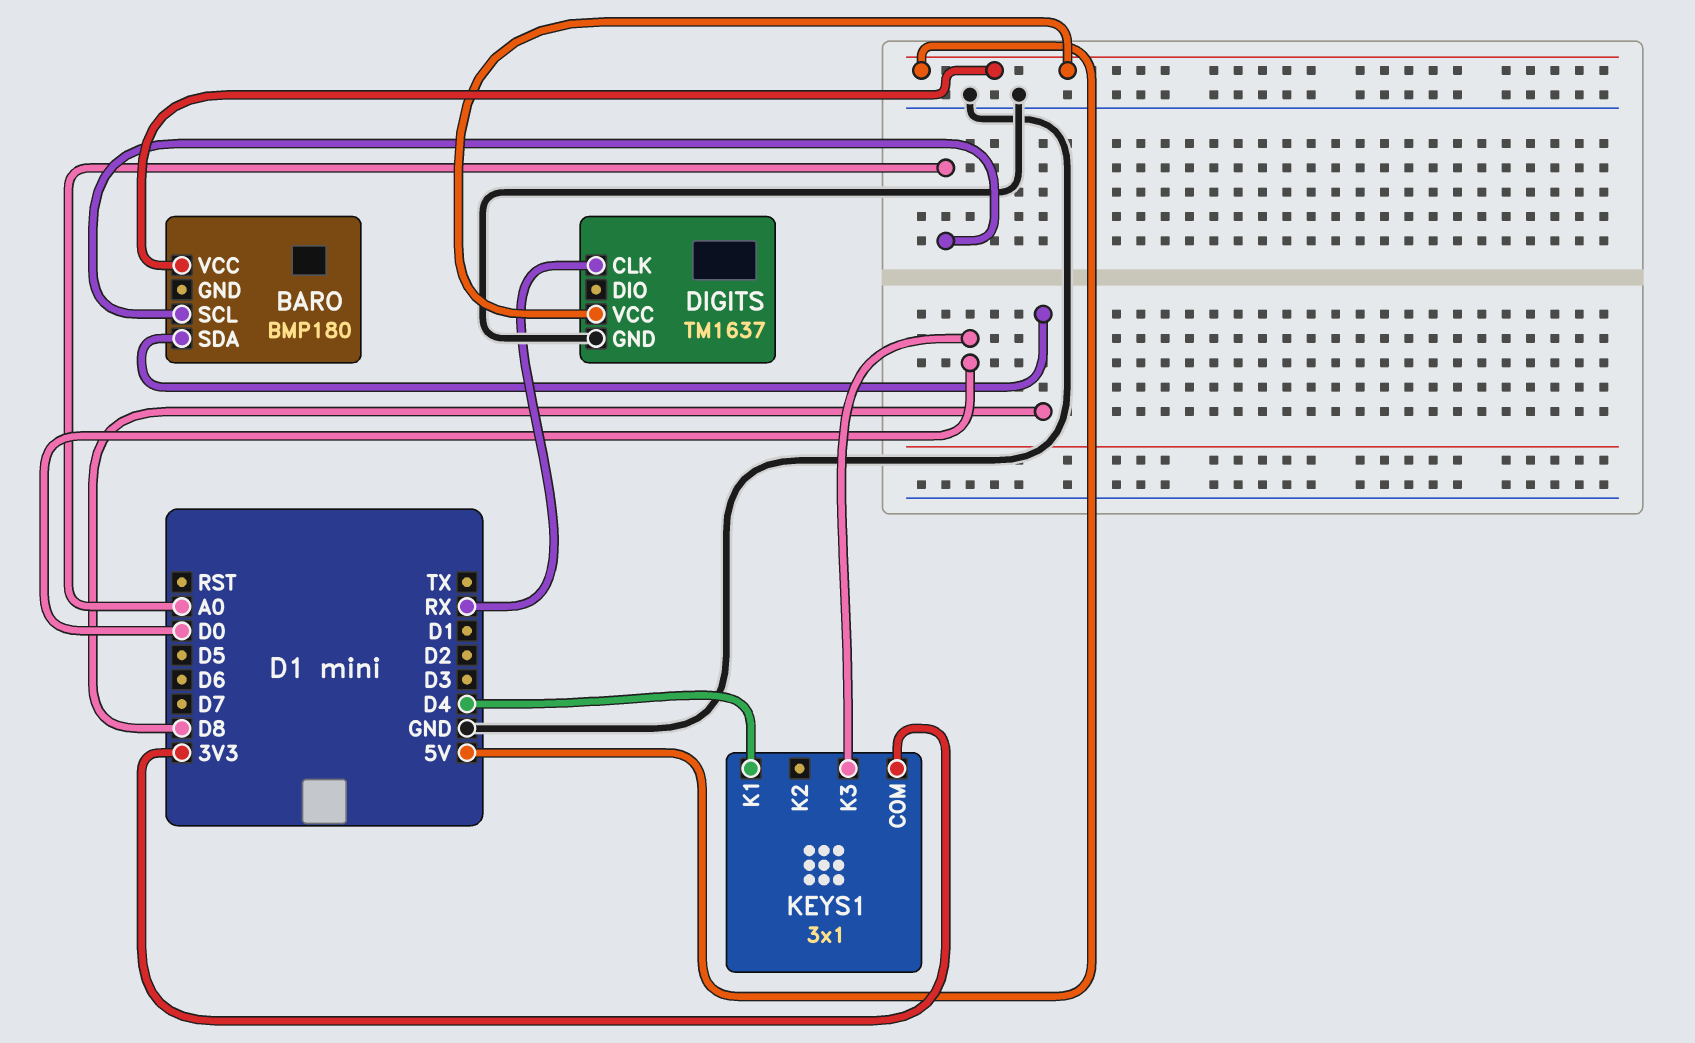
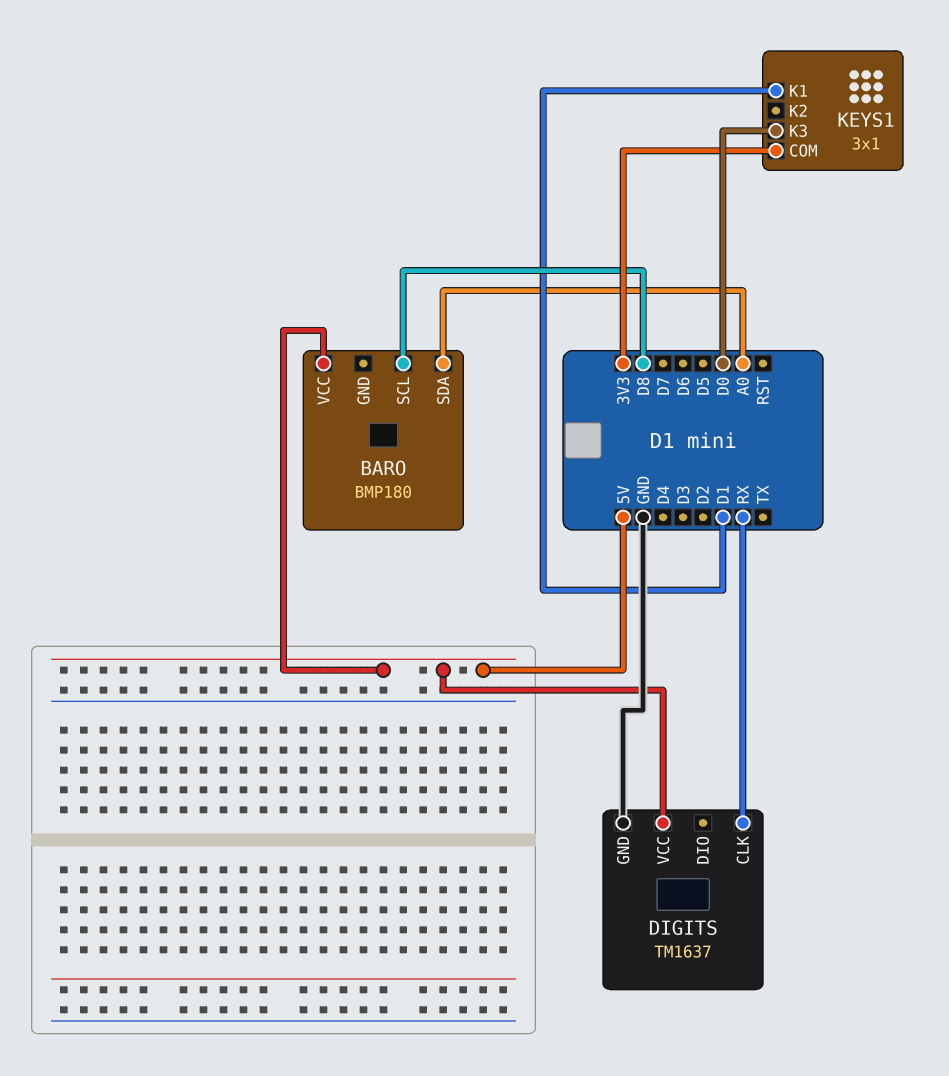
BARO pin SCL: A0 -> D8
BARO pin SDA: D8 -> A0
KEYS1 pin K1: D4 -> D1

